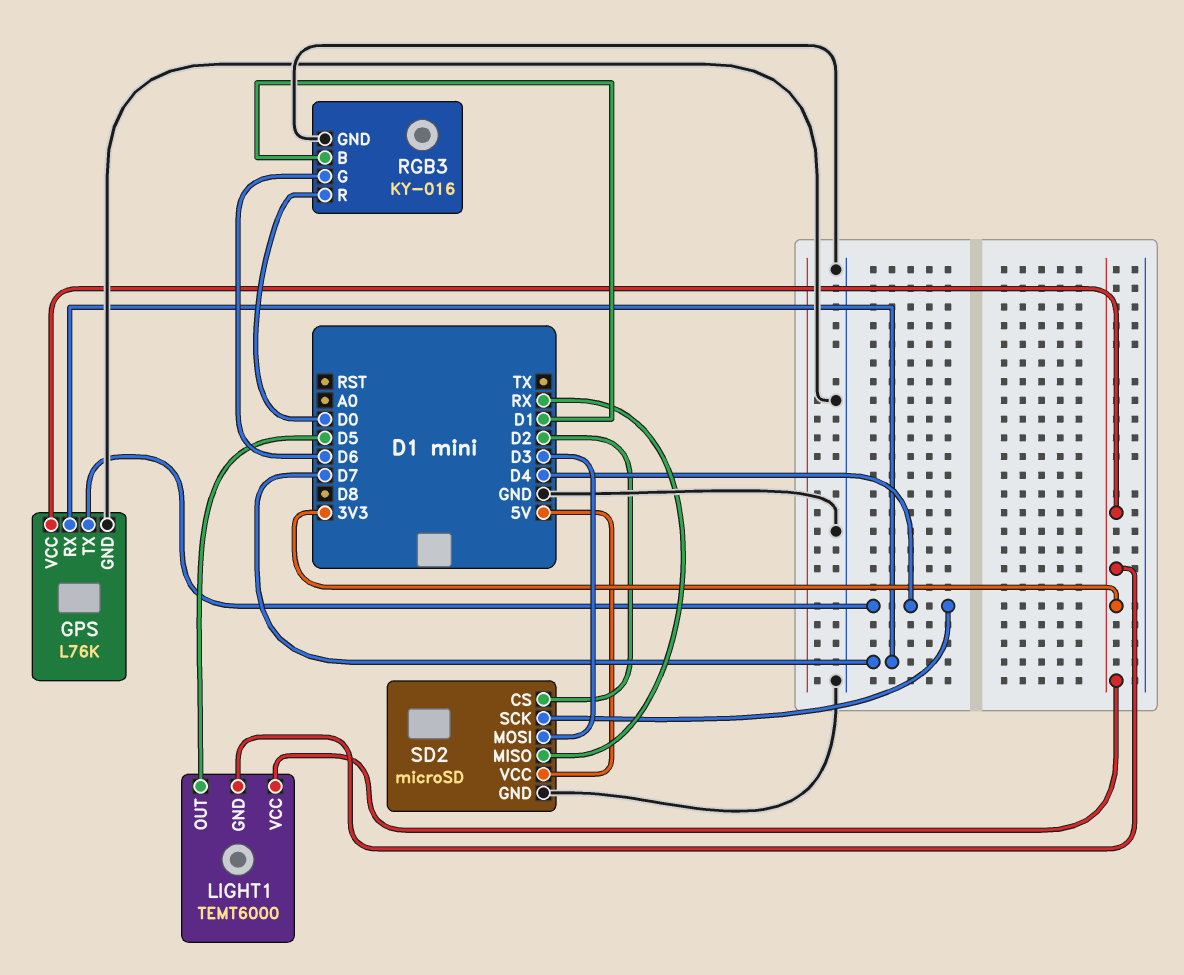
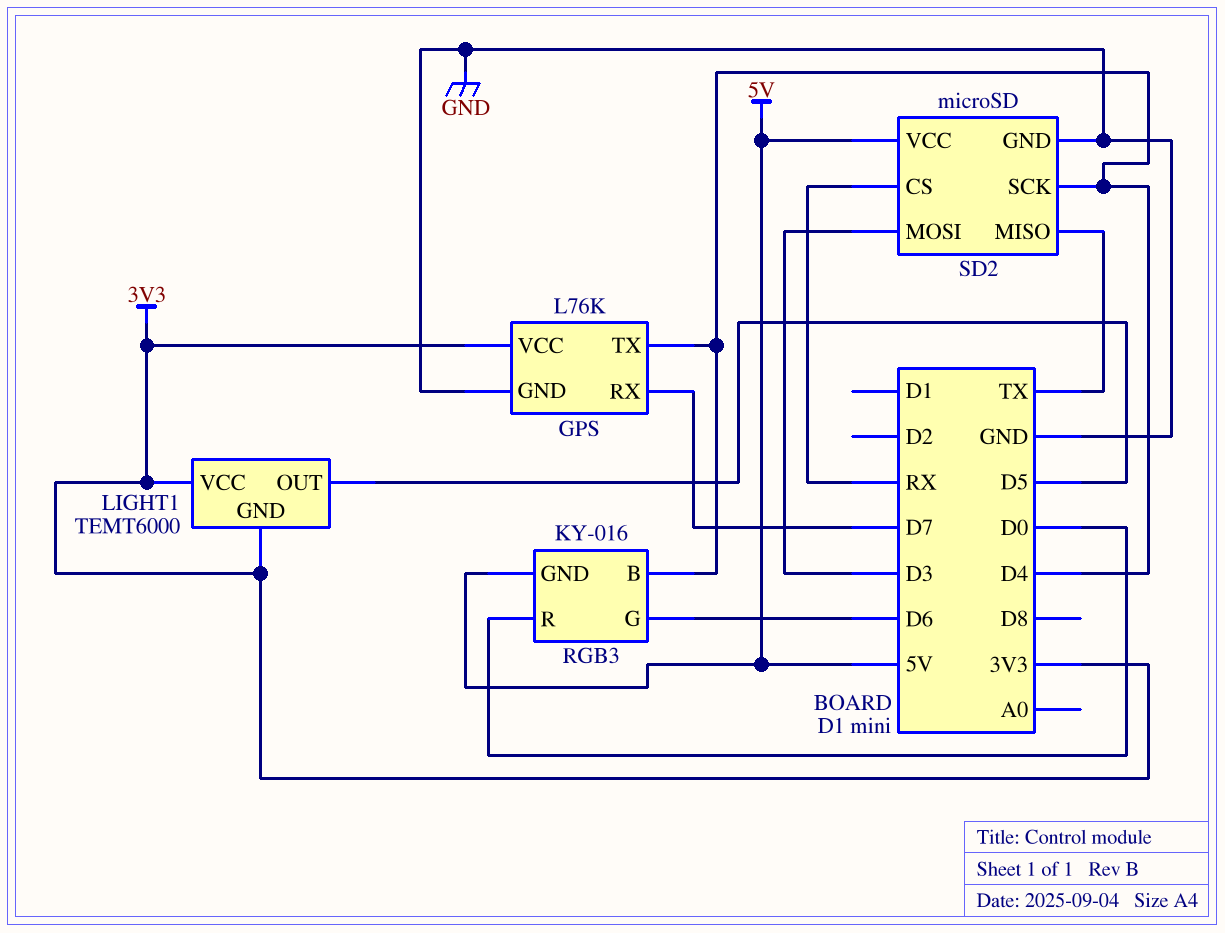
RGB3 pin B: D1 -> D4
RGB3 pin GND: GND -> 5V
SD2 pin CS: D2 -> RX
SD2 pin MISO: RX -> TX

